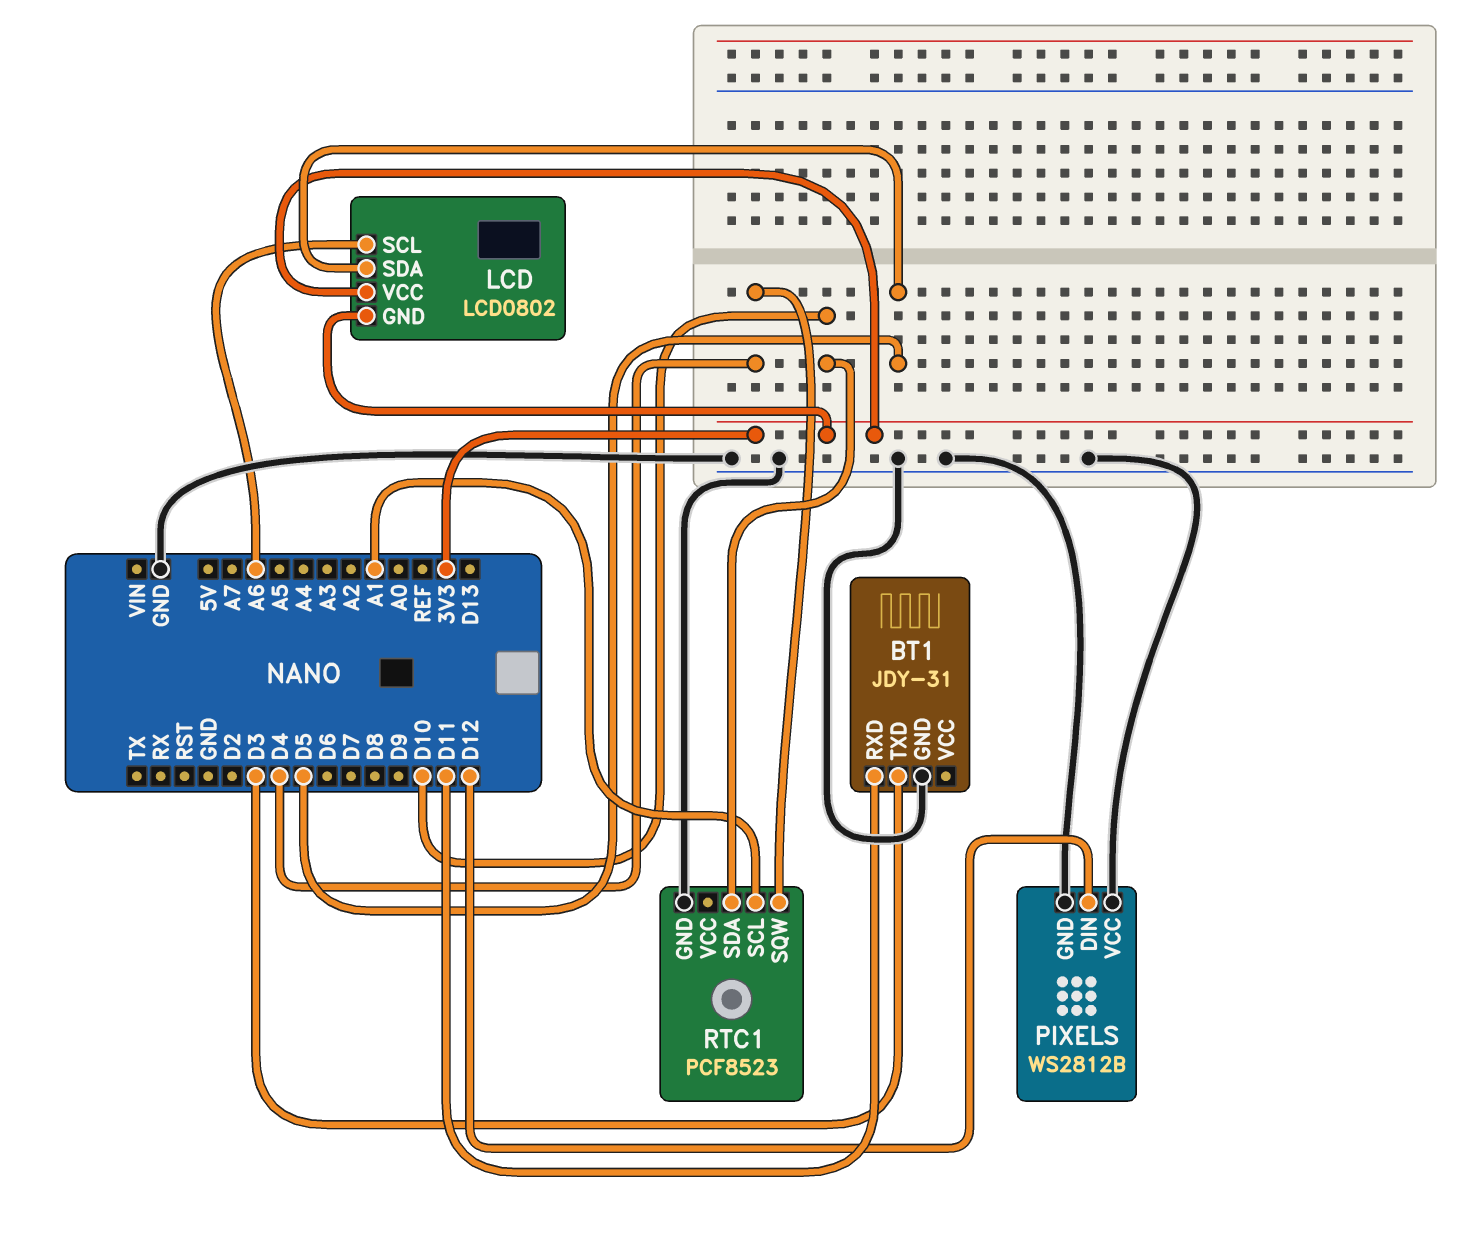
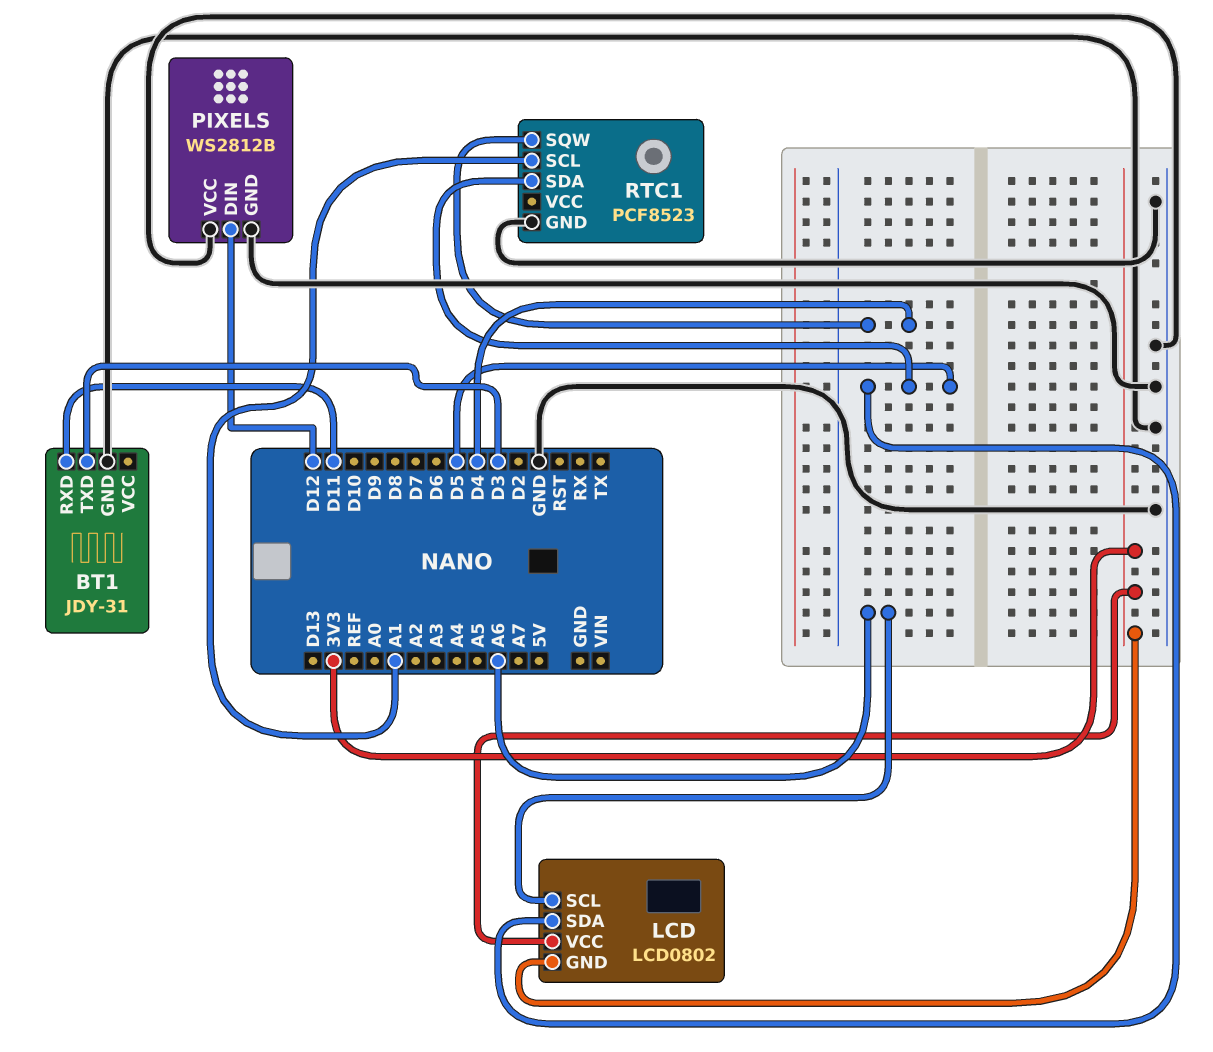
RTC1 pin SDA: D10 -> D5

